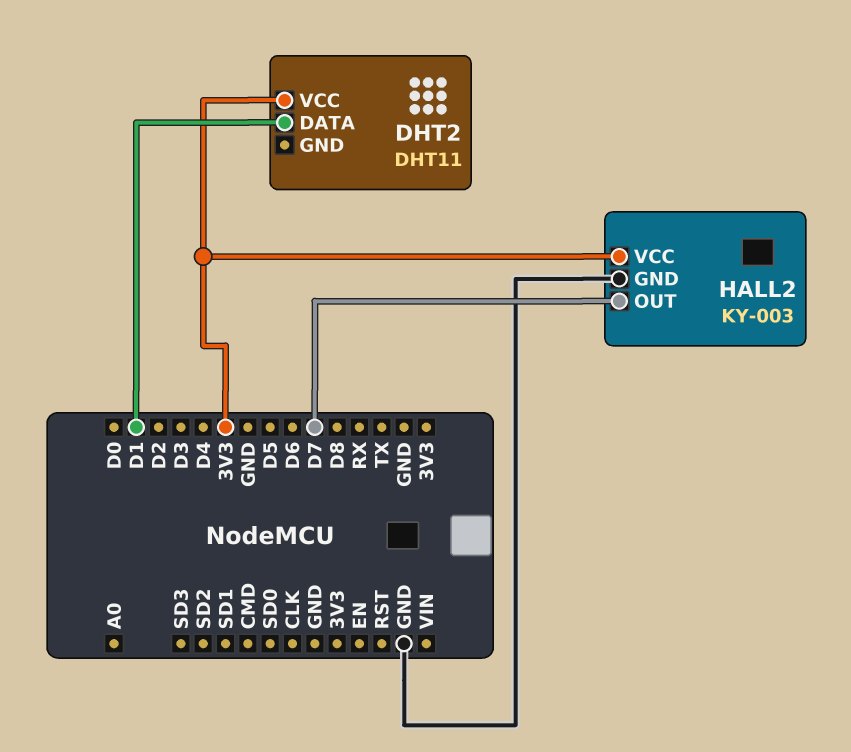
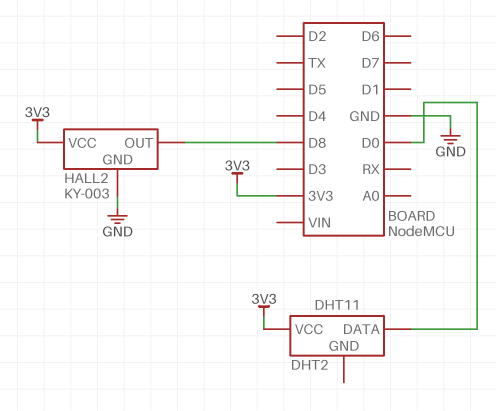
DHT2 pin DATA: D1 -> D0
HALL2 pin OUT: D7 -> D8

